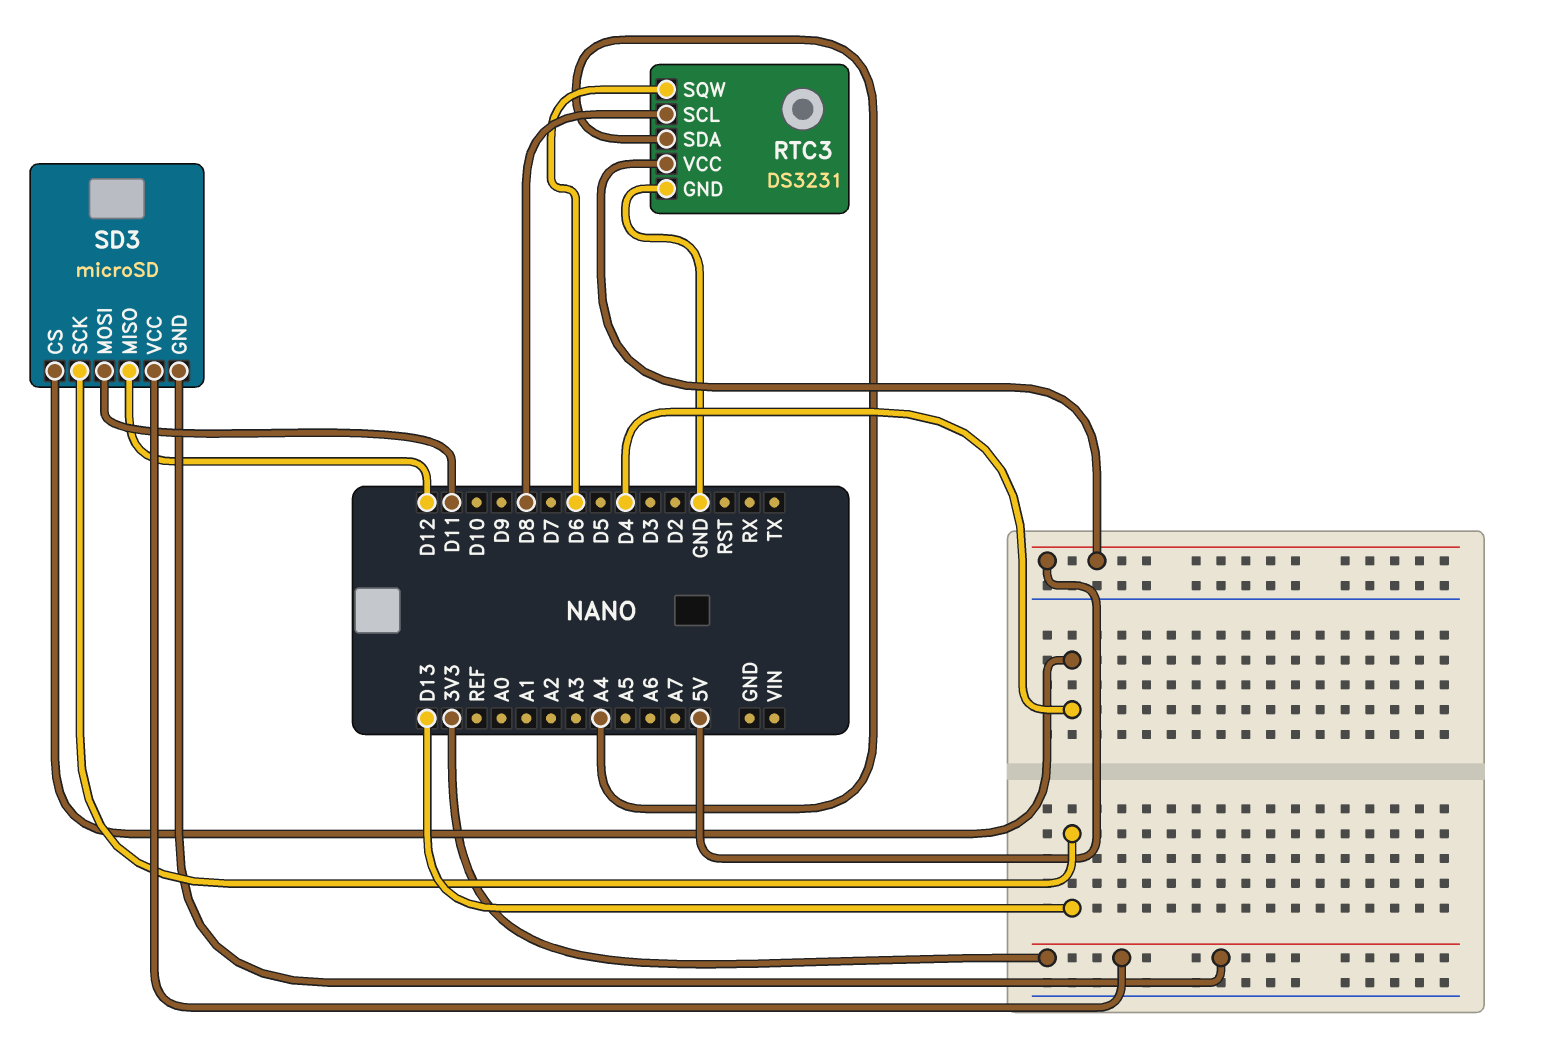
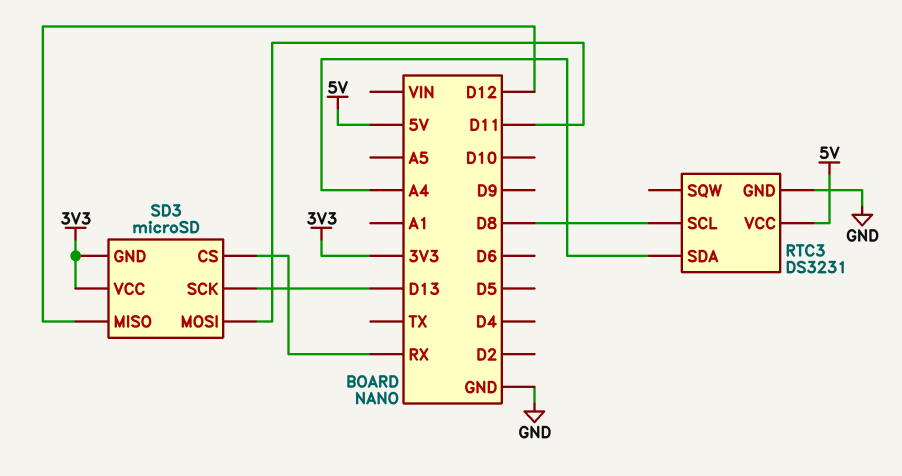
RTC3 pin SQW: D6 -> none
SD3 pin CS: D4 -> RX

